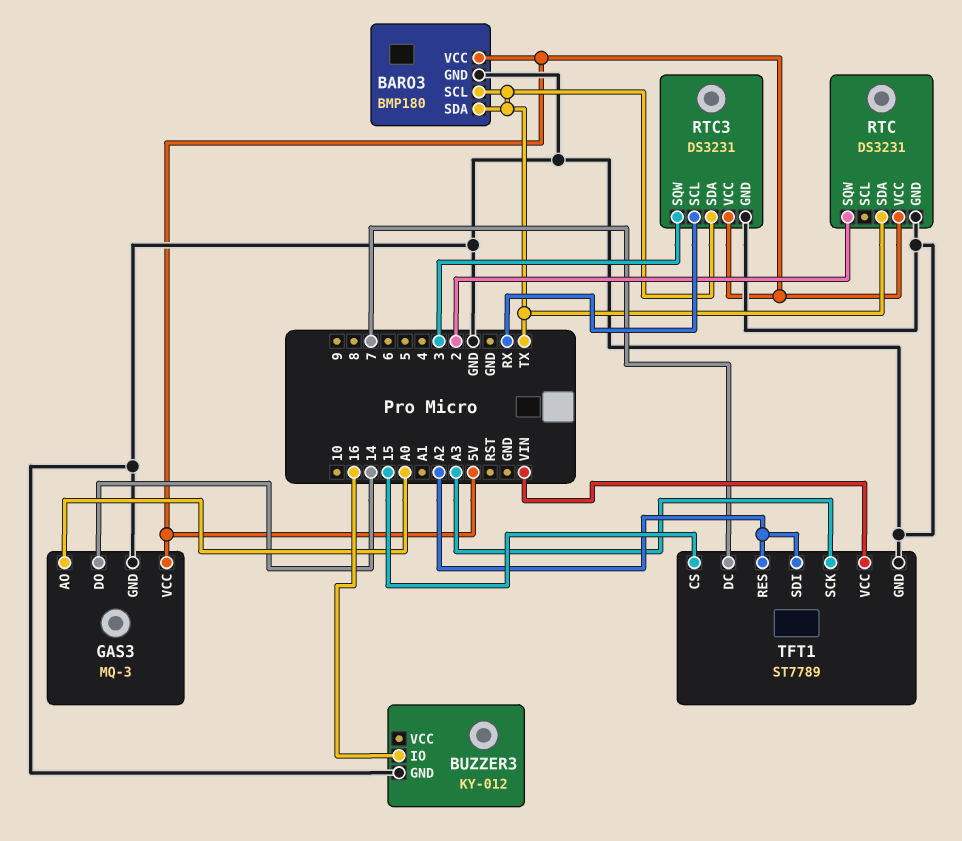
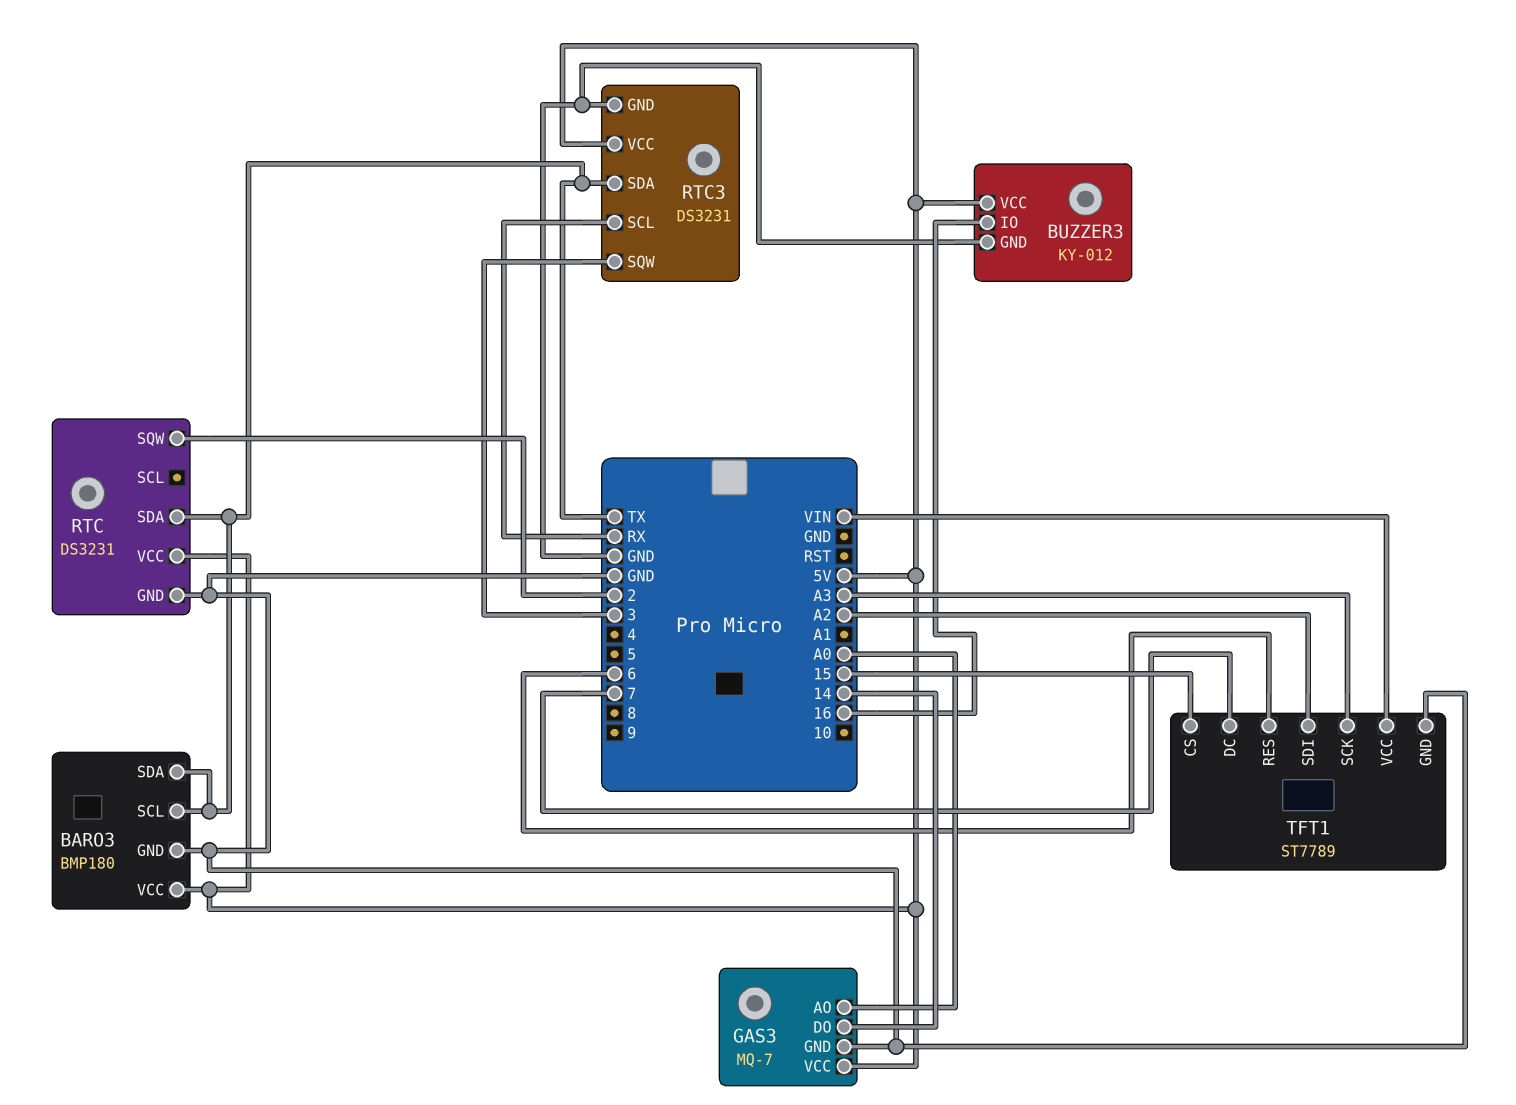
BUZZER3 pin VCC: none -> 5V
GAS3: MQ-3 -> MQ-7
TFT1 pin RES: A2 -> 6

